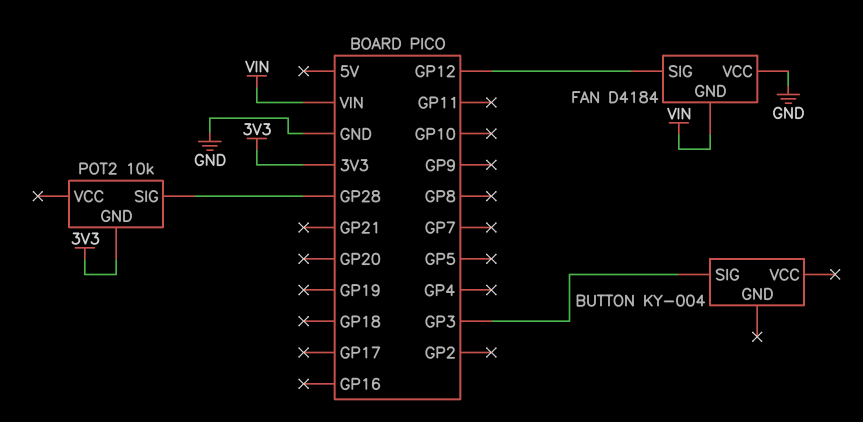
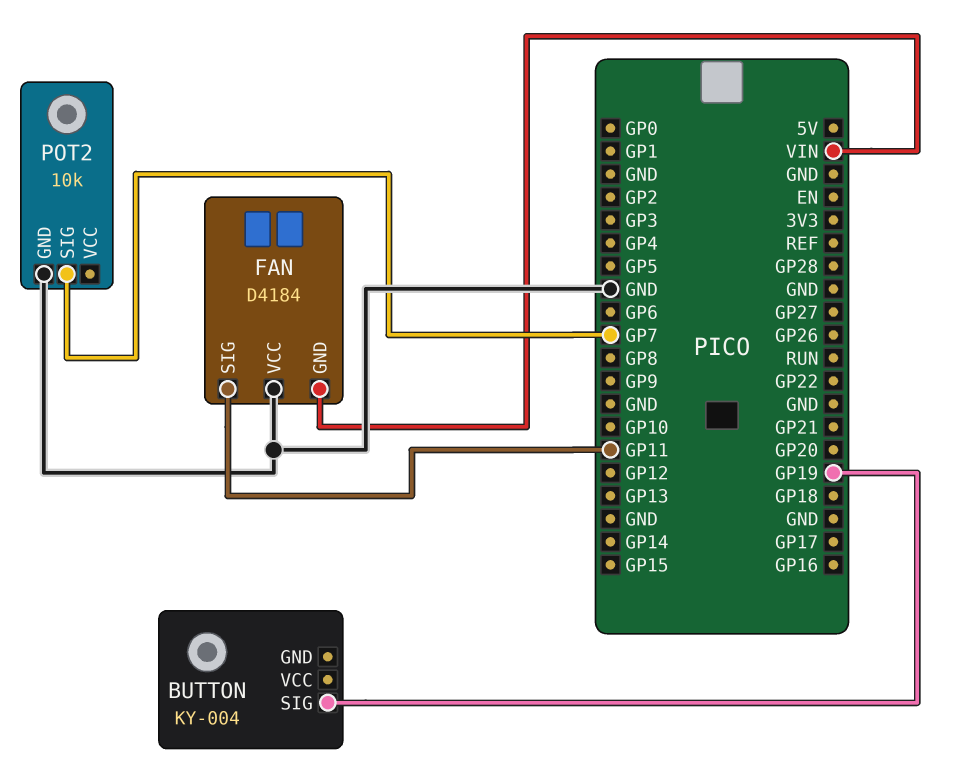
BUTTON pin SIG: GP3 -> GP19
FAN pin SIG: GP12 -> GP11
POT2 pin GND: 3V3 -> GND
POT2 pin SIG: GP28 -> GP7

